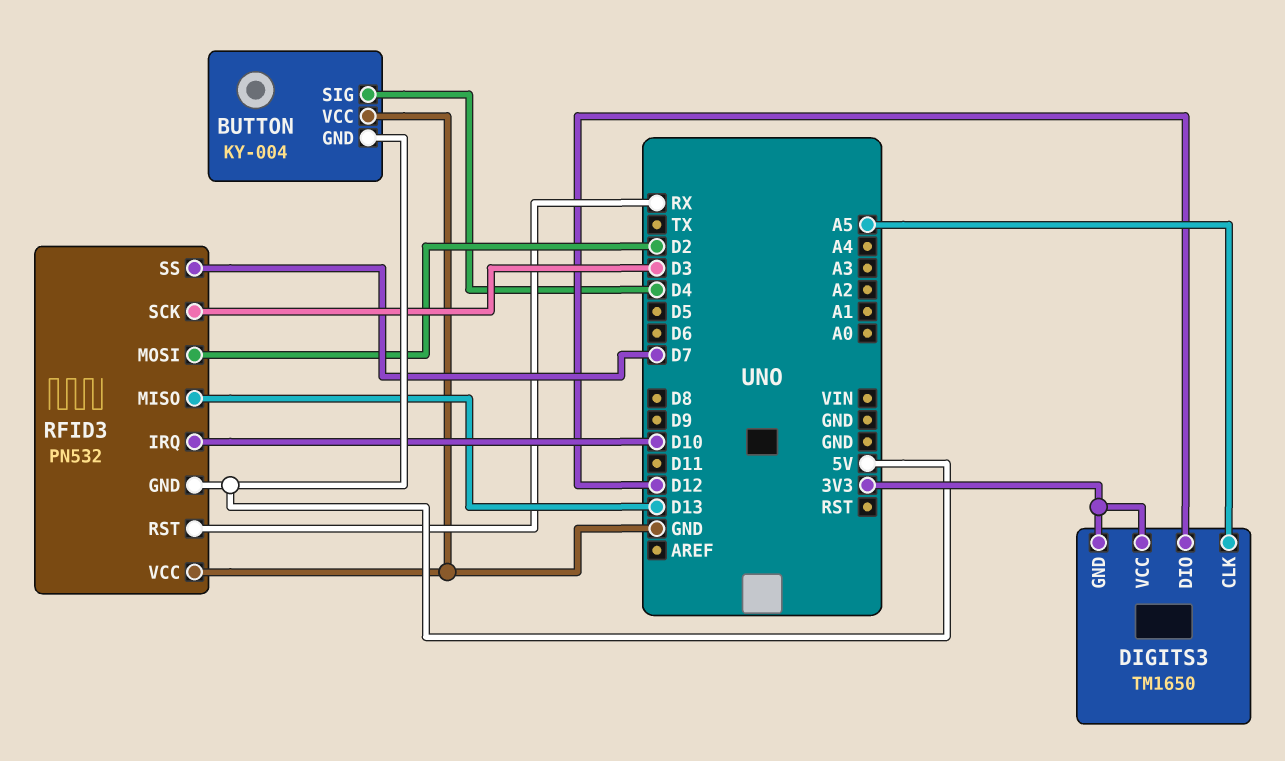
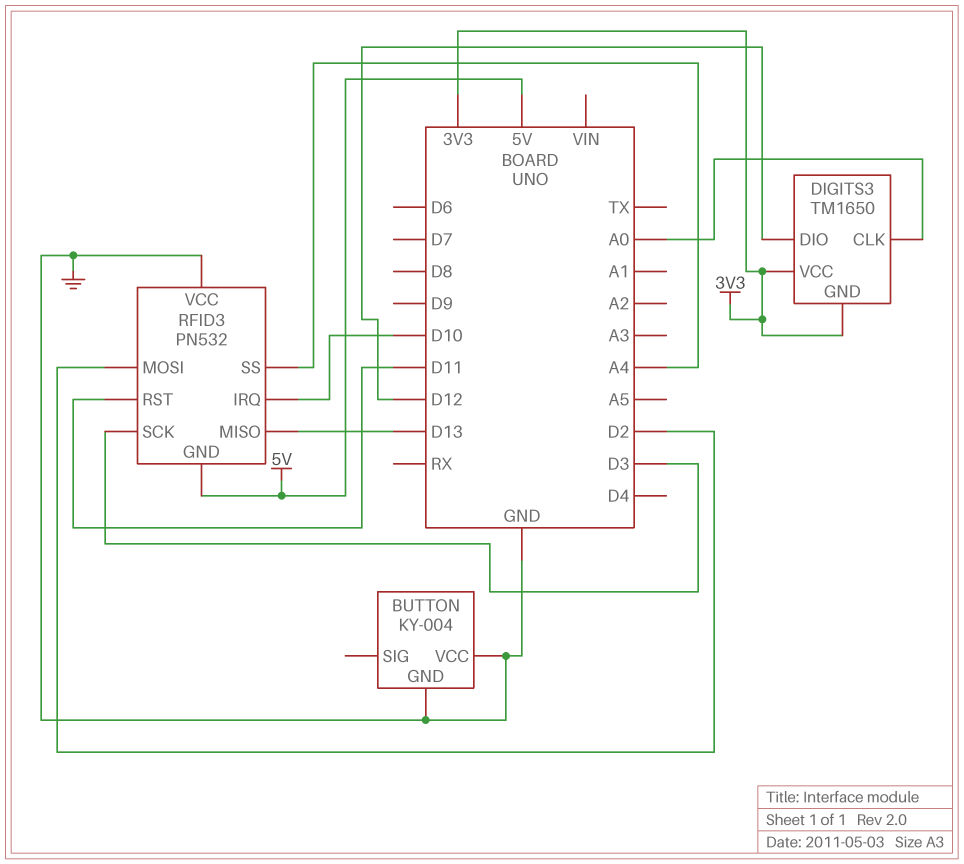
BUTTON pin GND: 5V -> GND
BUTTON pin SIG: D4 -> none
DIGITS3 pin CLK: A5 -> A0
RFID3 pin RST: RX -> D11
RFID3 pin SS: D7 -> A4

